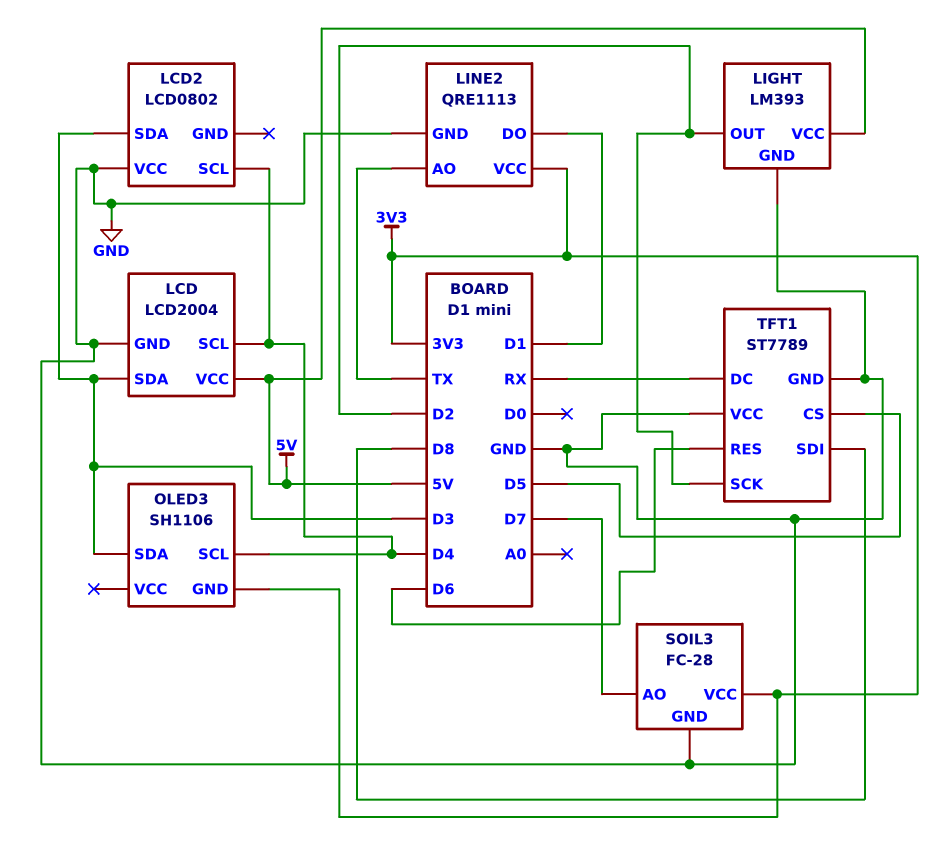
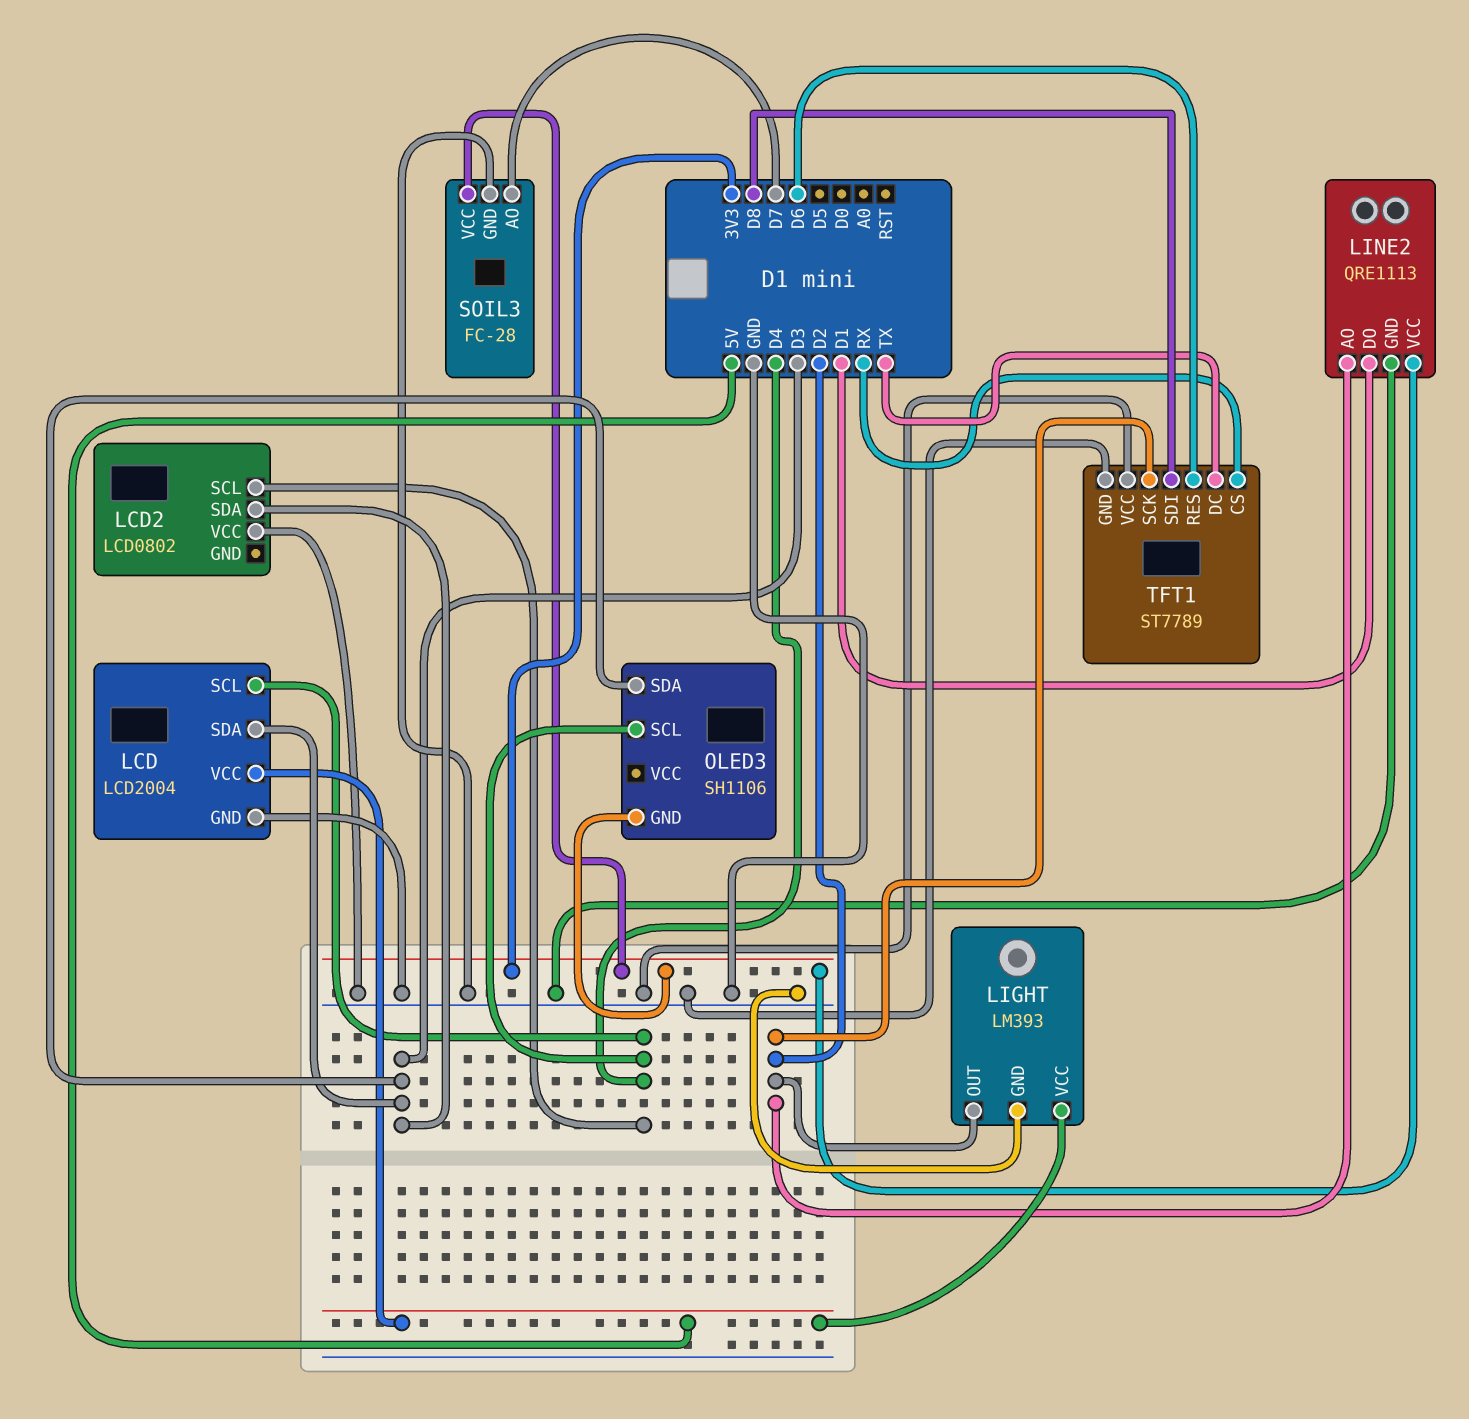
LINE2 pin AO: TX -> D2
TFT1 pin CS: D5 -> RX
TFT1 pin DC: RX -> TX

